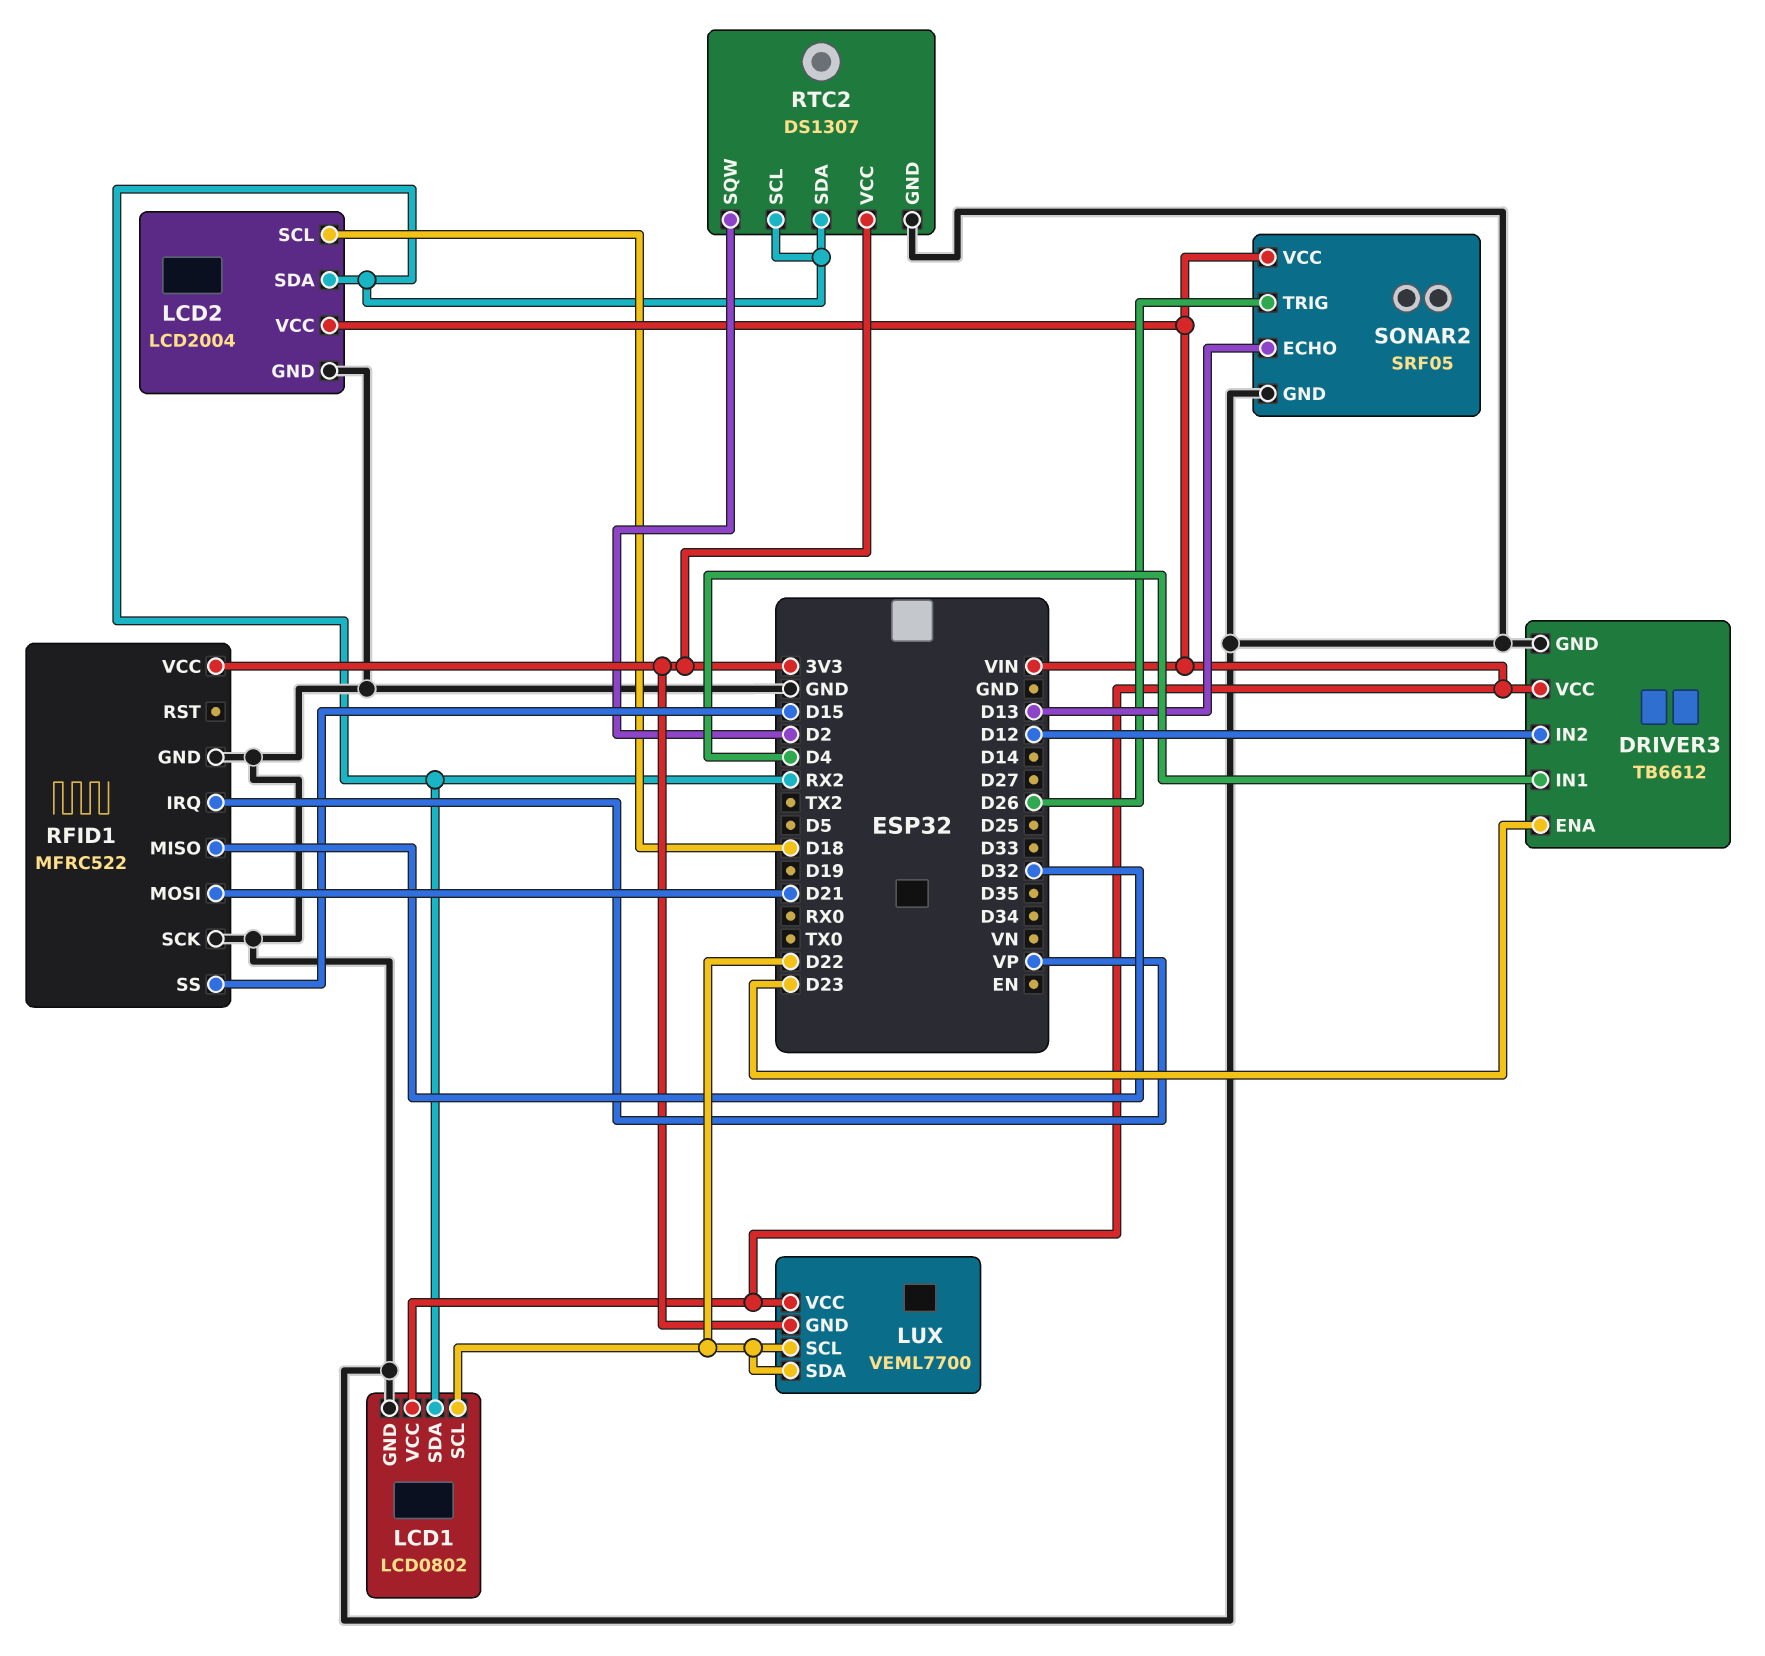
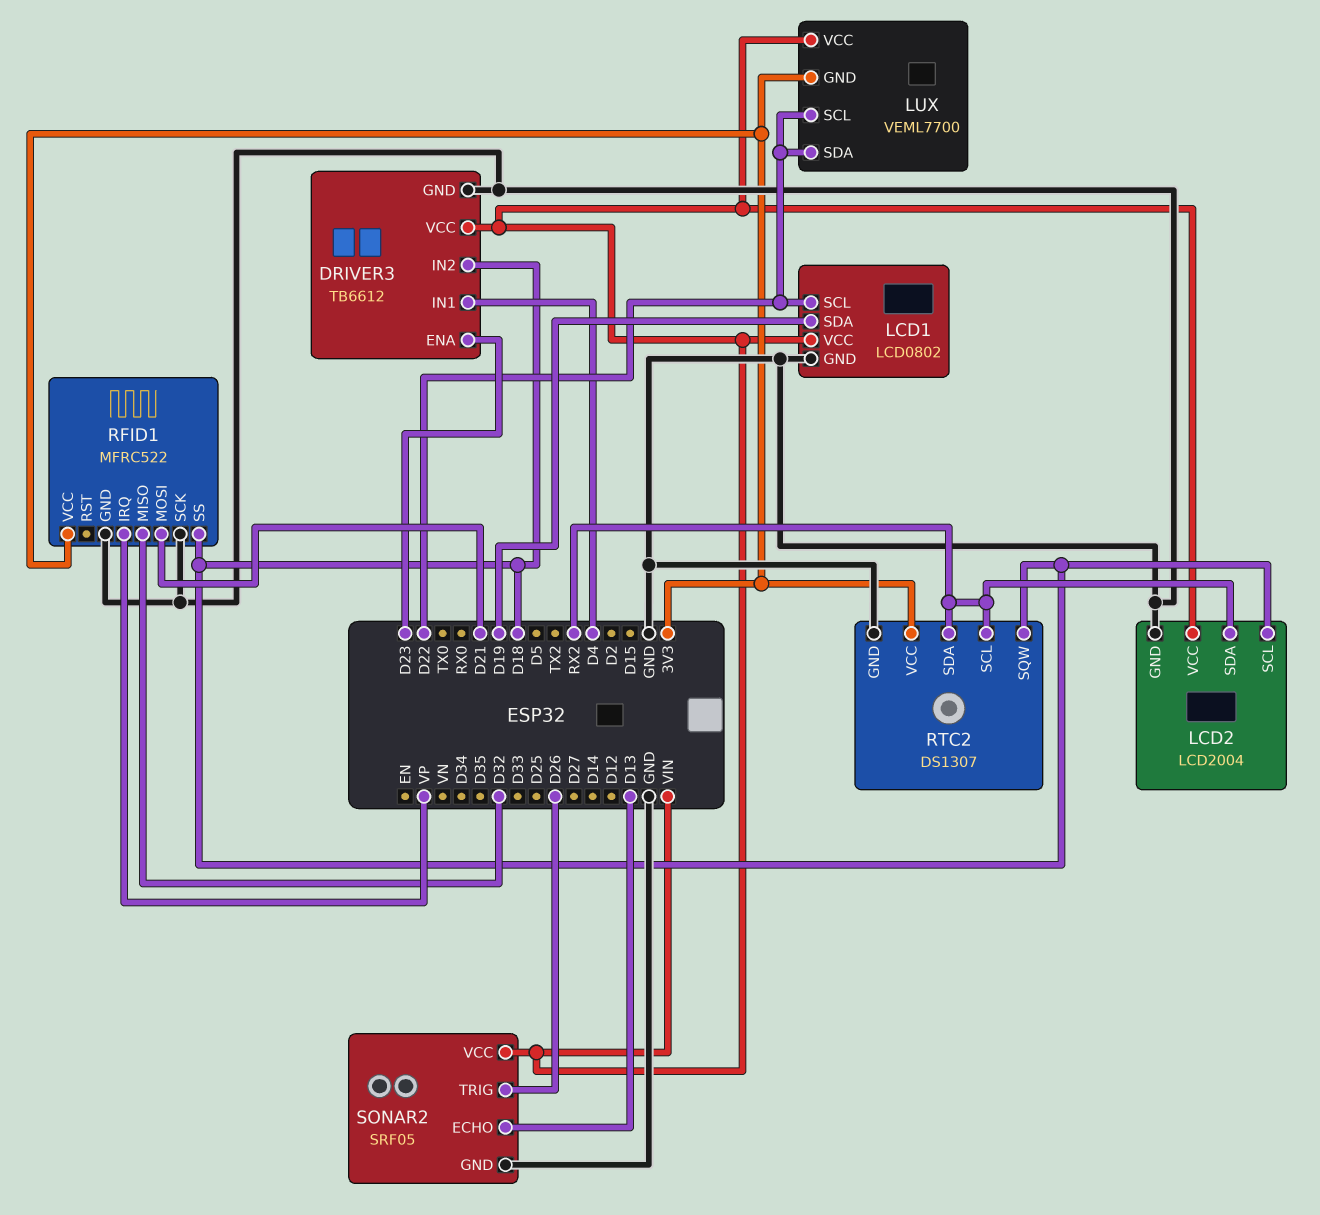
DRIVER3 pin IN2: D12 -> D18
LCD1 pin SDA: RX2 -> D19
RFID1 pin SS: D15 -> D18
RTC2 pin SQW: D2 -> D18

